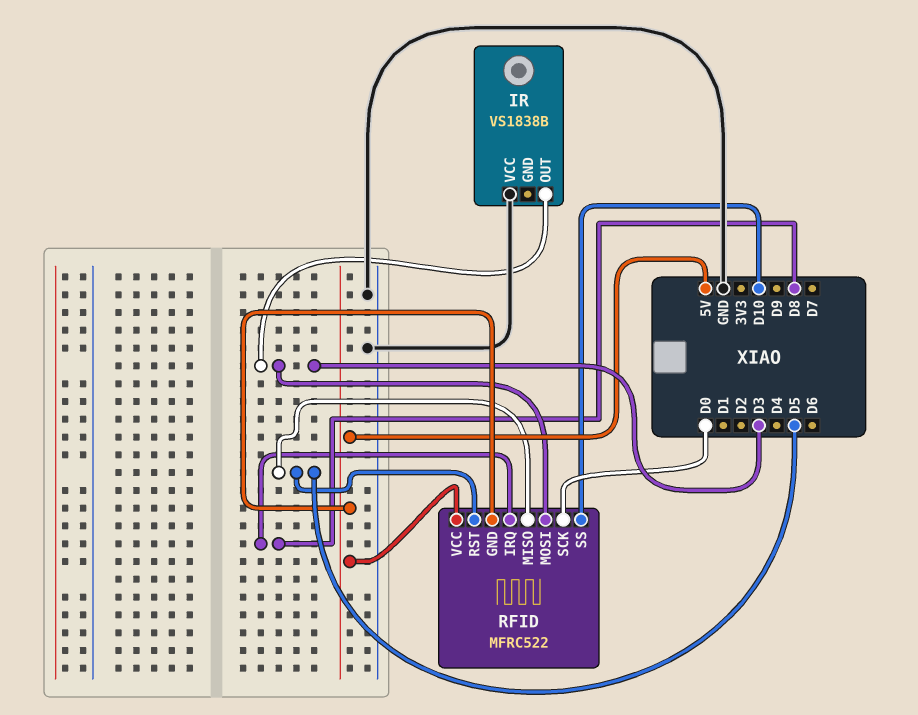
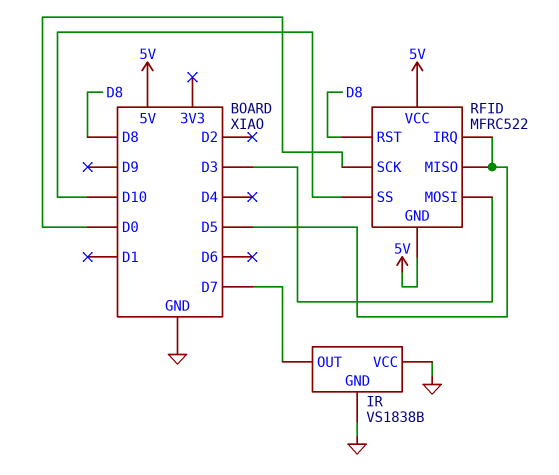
IR pin GND: none -> GND
IR pin OUT: D3 -> D7
RFID pin IRQ: D8 -> D5
RFID pin RST: D5 -> D8

